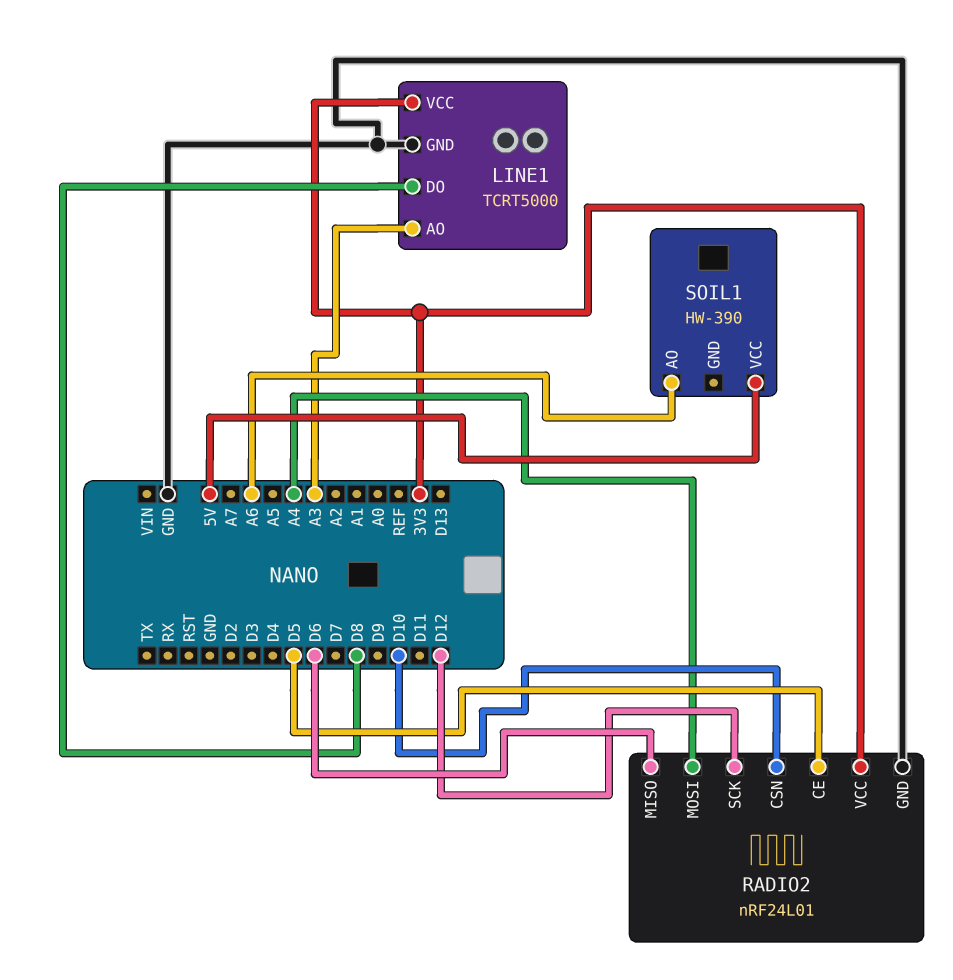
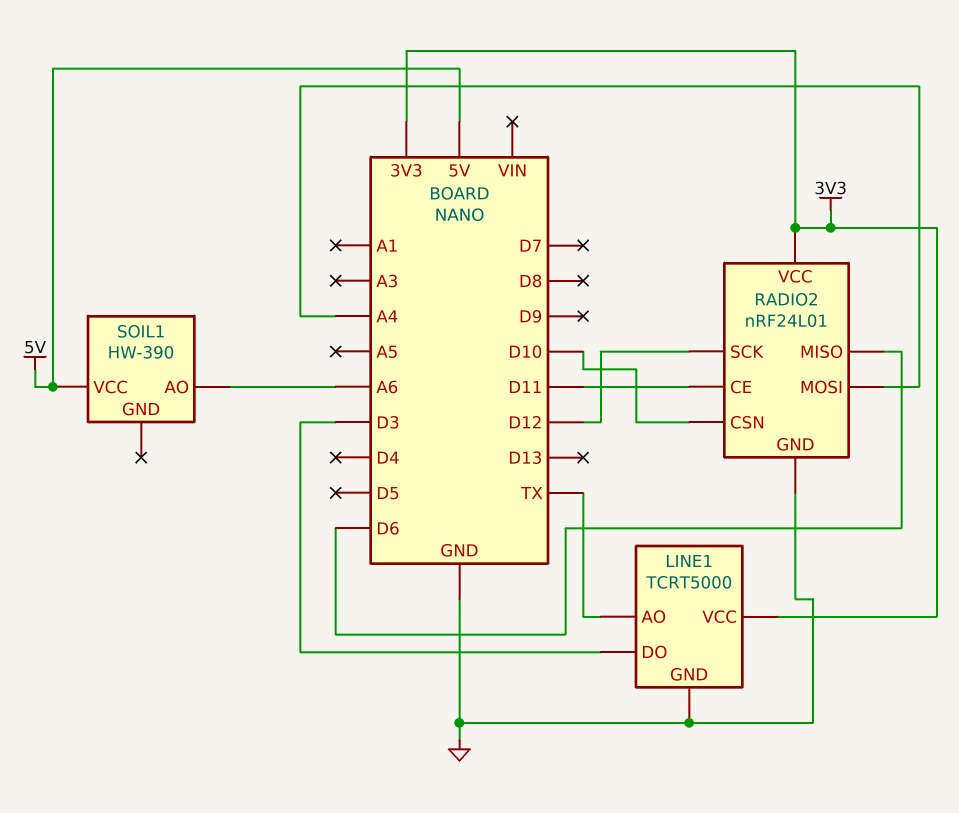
LINE1 pin AO: A3 -> TX
LINE1 pin DO: D8 -> D3
RADIO2 pin CE: D5 -> D11

